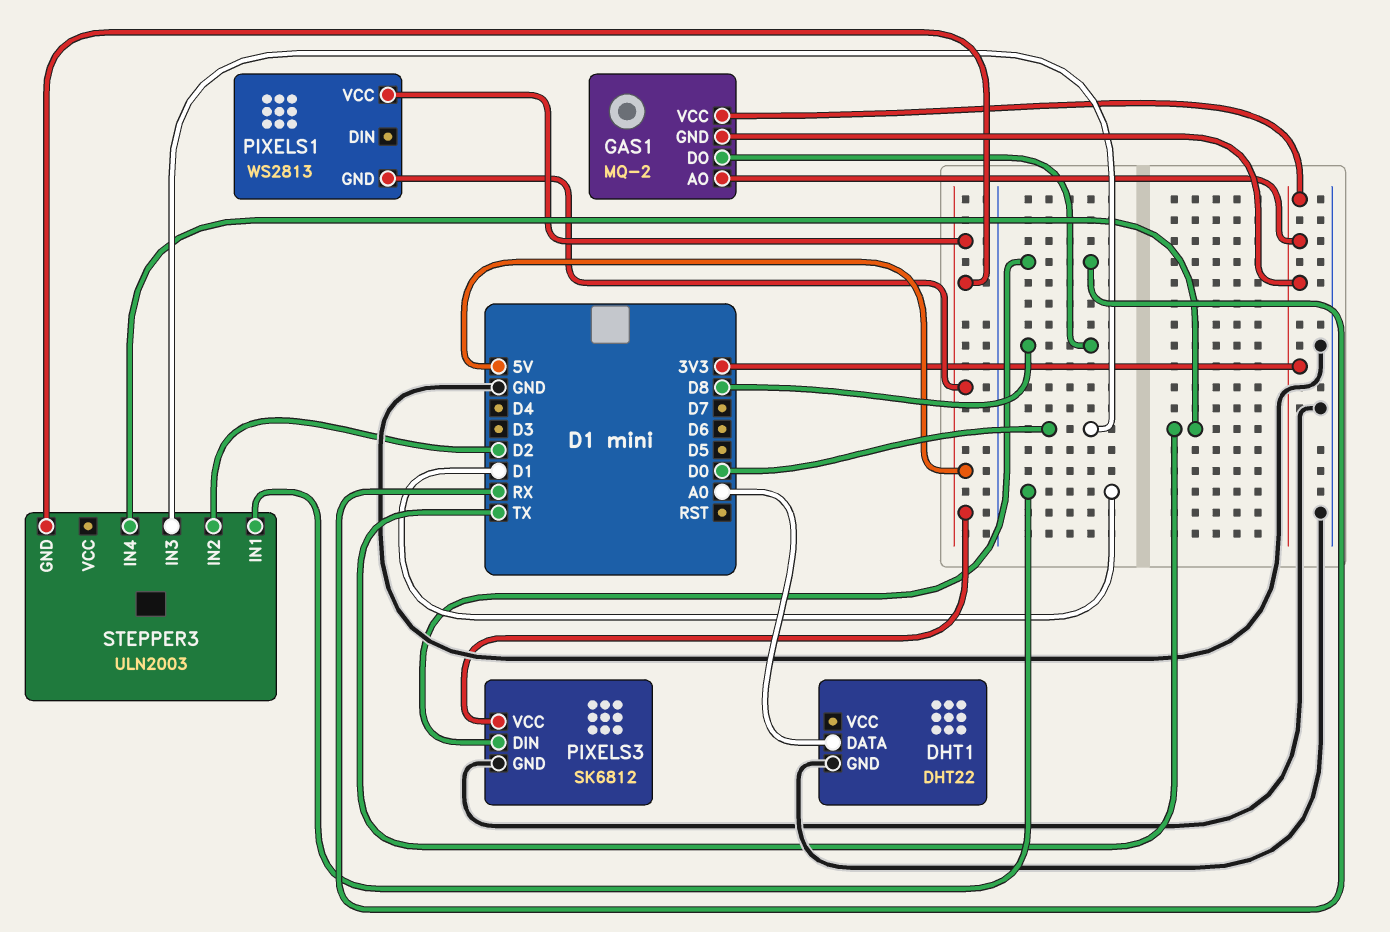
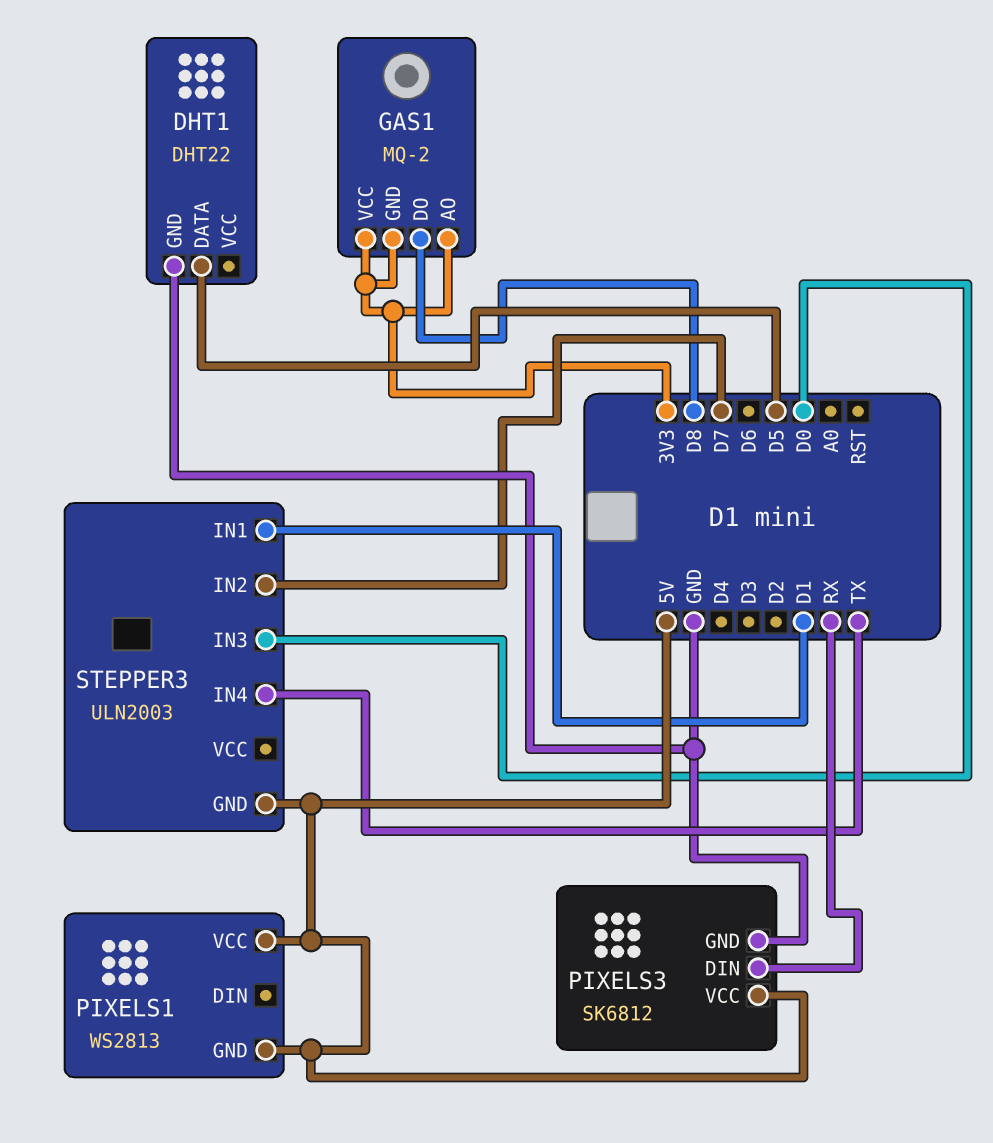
DHT1 pin DATA: A0 -> D5
STEPPER3 pin IN2: D2 -> D7

